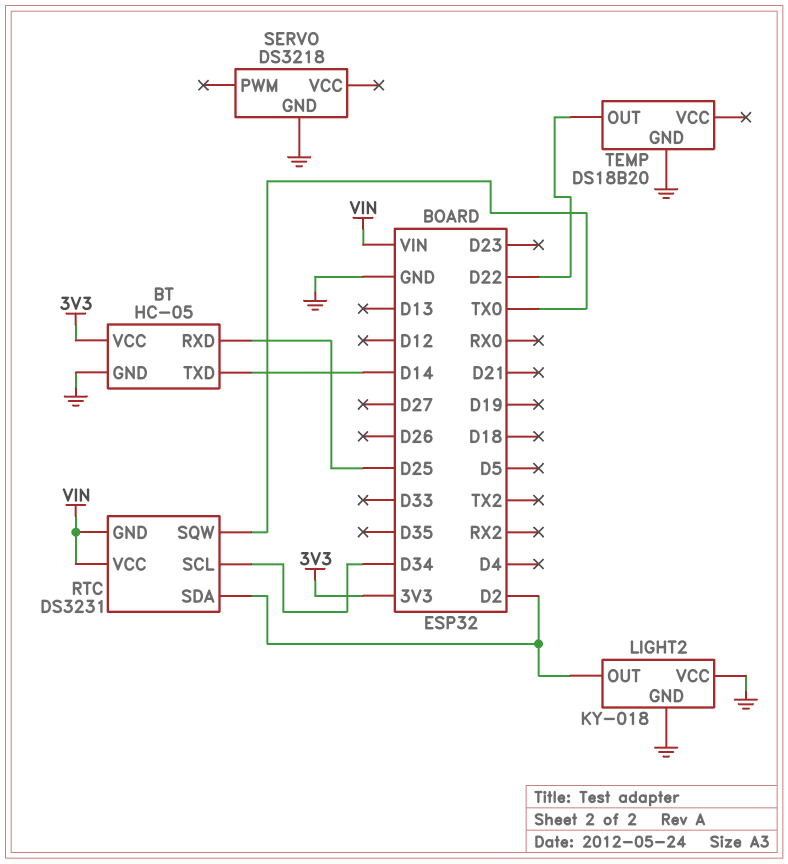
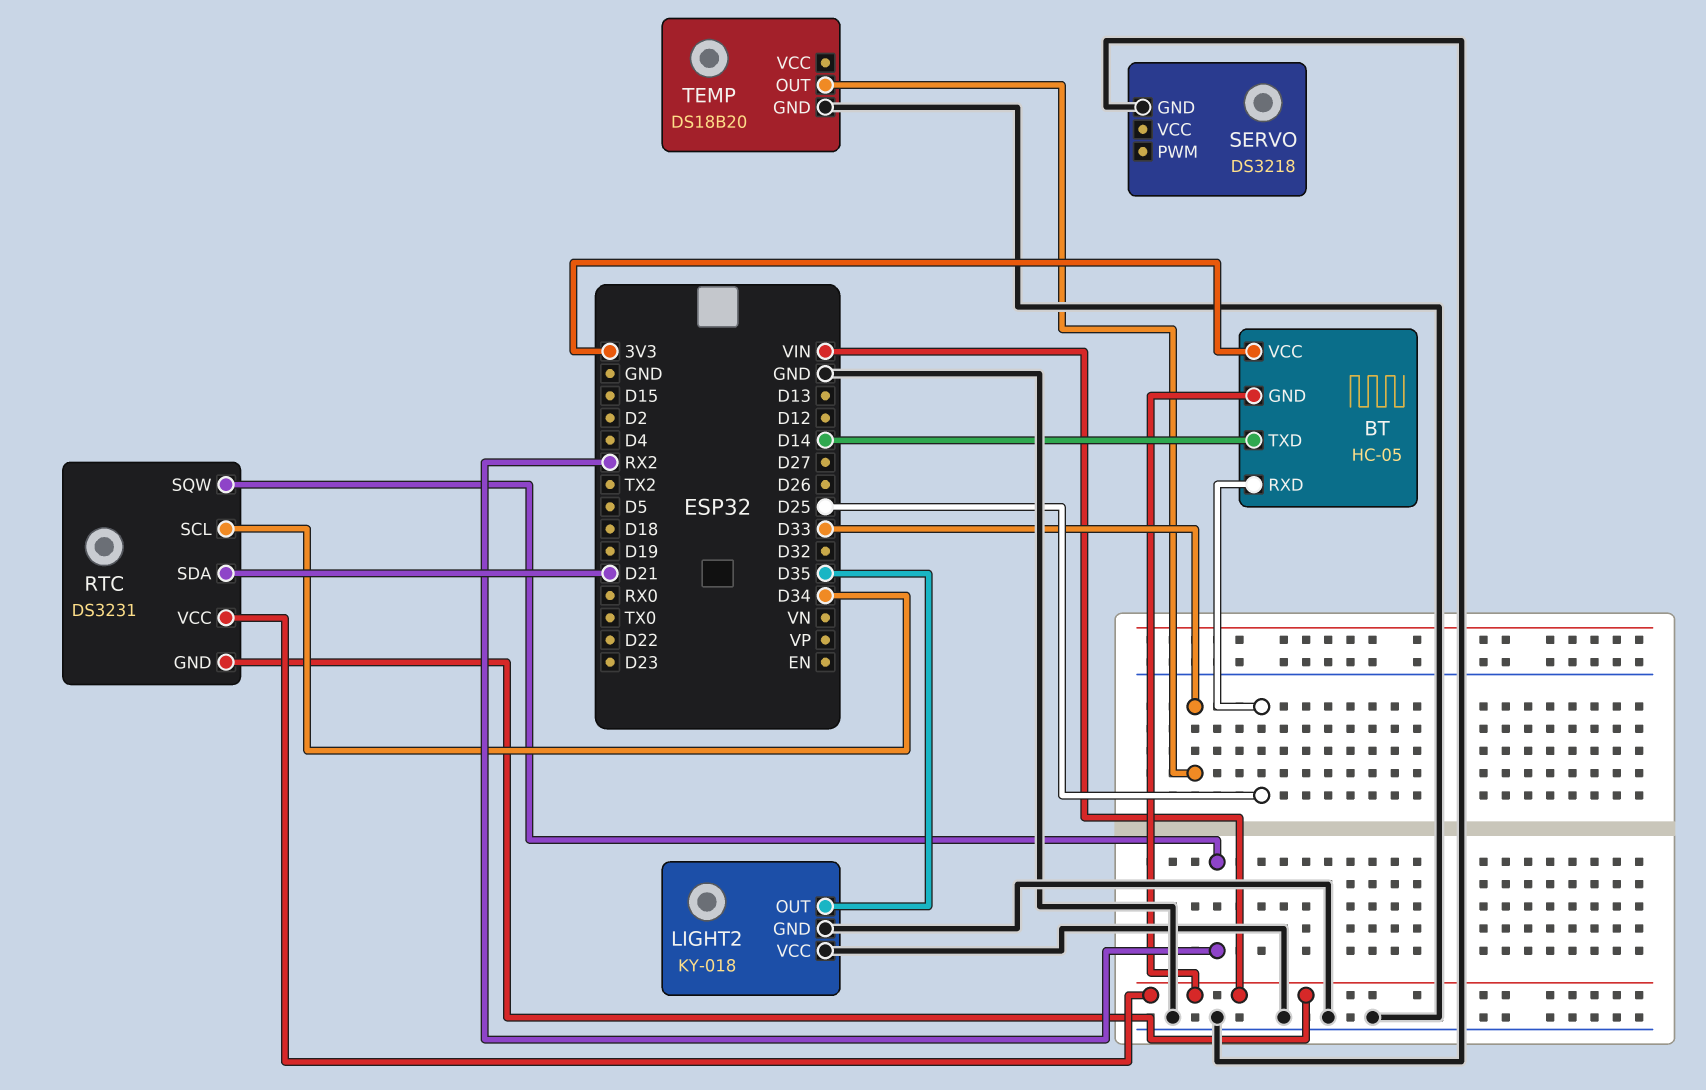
BT pin GND: GND -> VIN
LIGHT2 pin OUT: D2 -> D35
RTC pin SDA: D2 -> D21
RTC pin SQW: TX0 -> RX2
TEMP pin OUT: D22 -> D33

